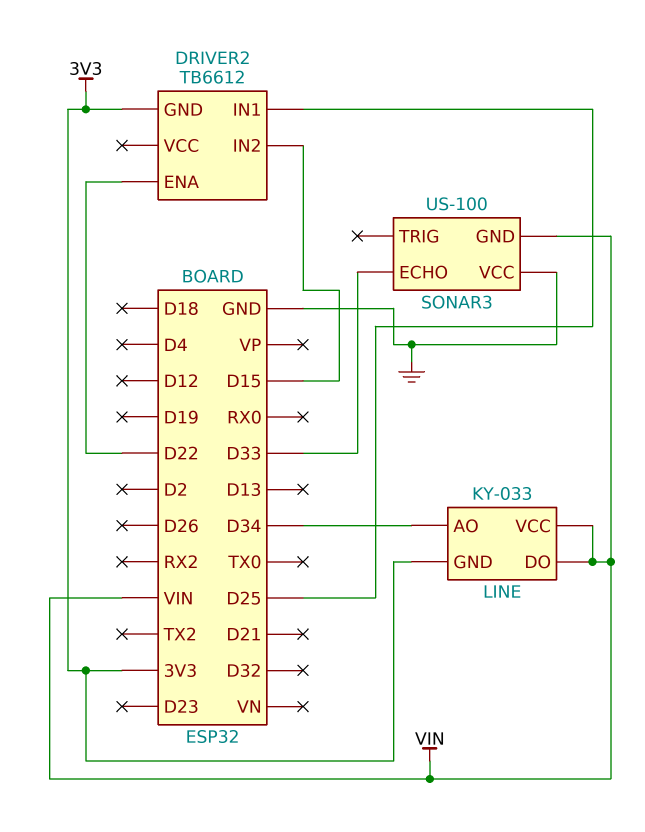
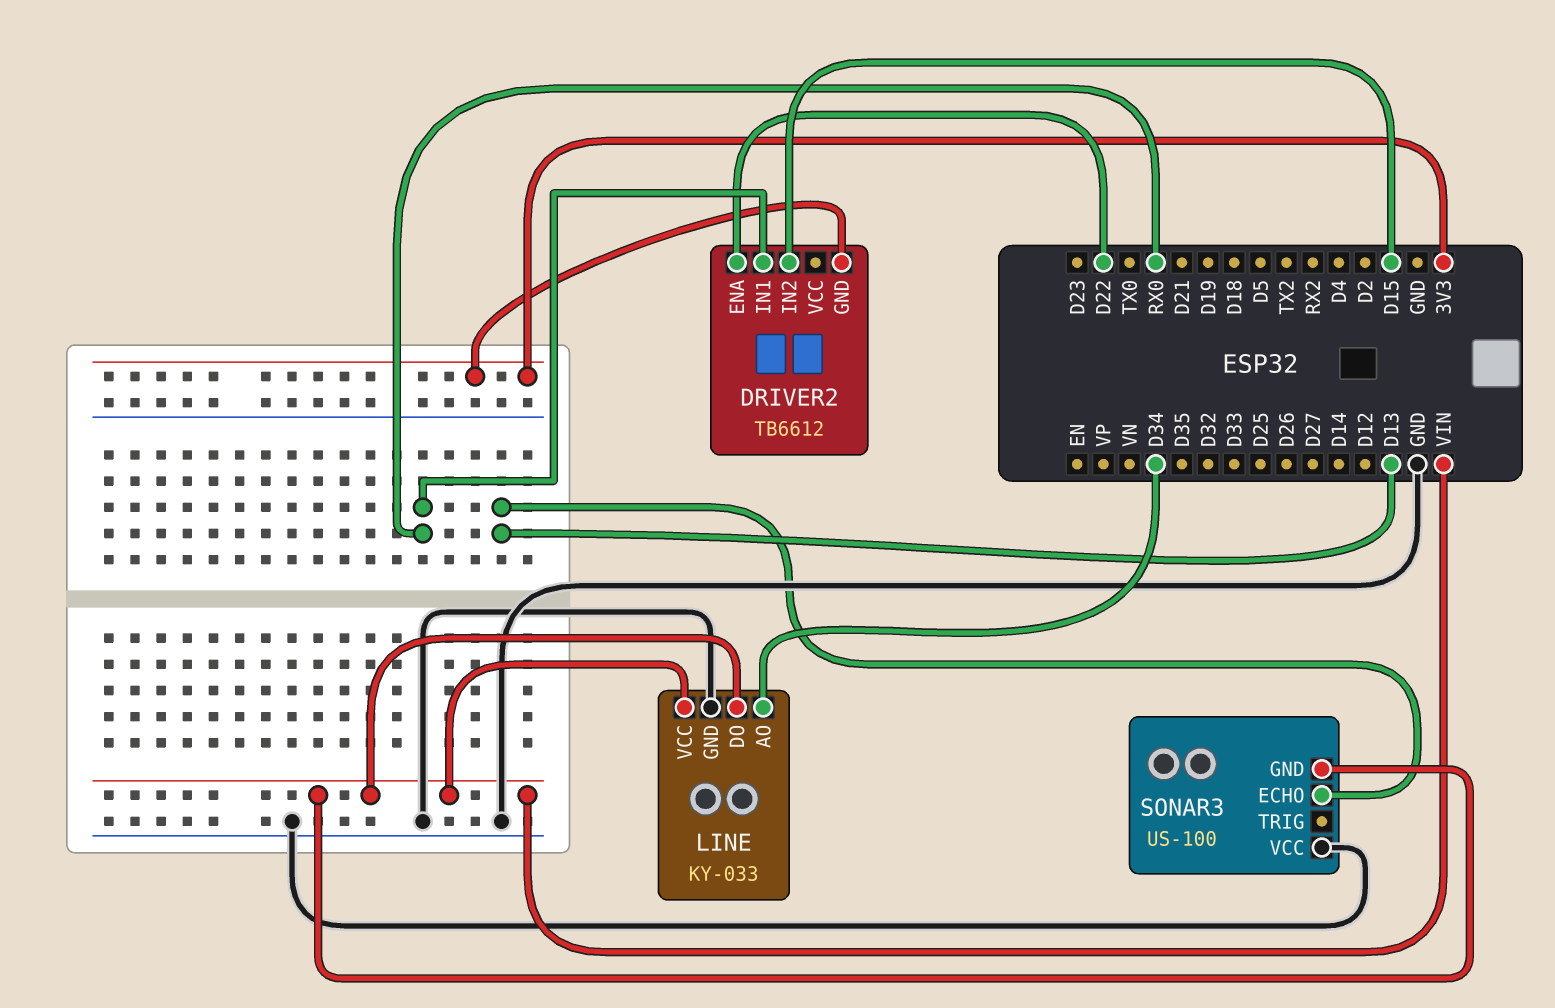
DRIVER2 pin IN1: D25 -> RX0
LINE pin GND: 3V3 -> GND
SONAR3 pin ECHO: D33 -> D13

